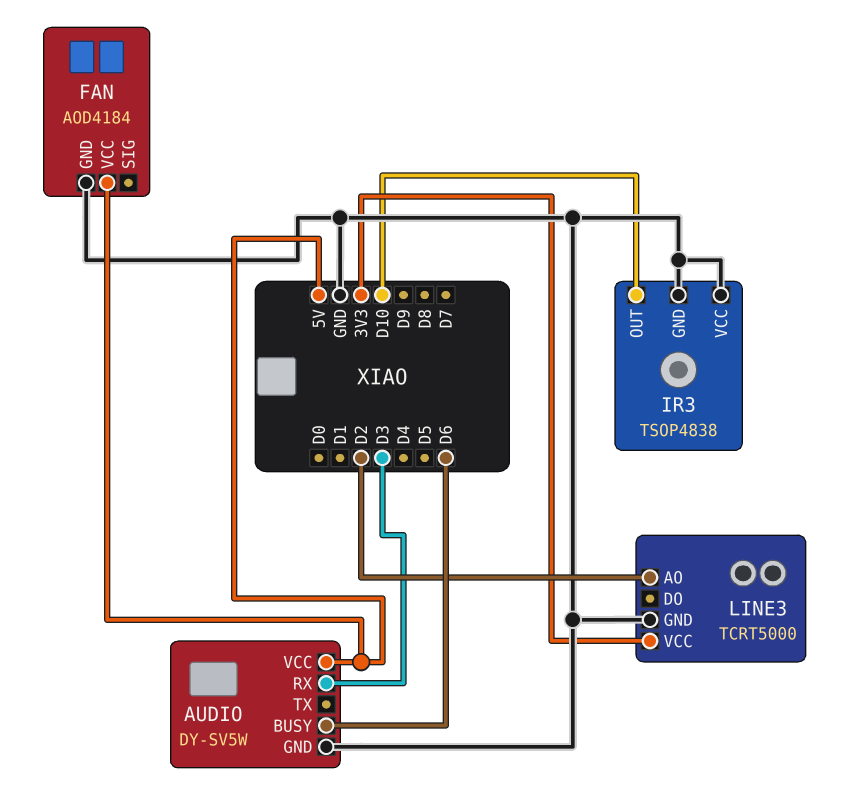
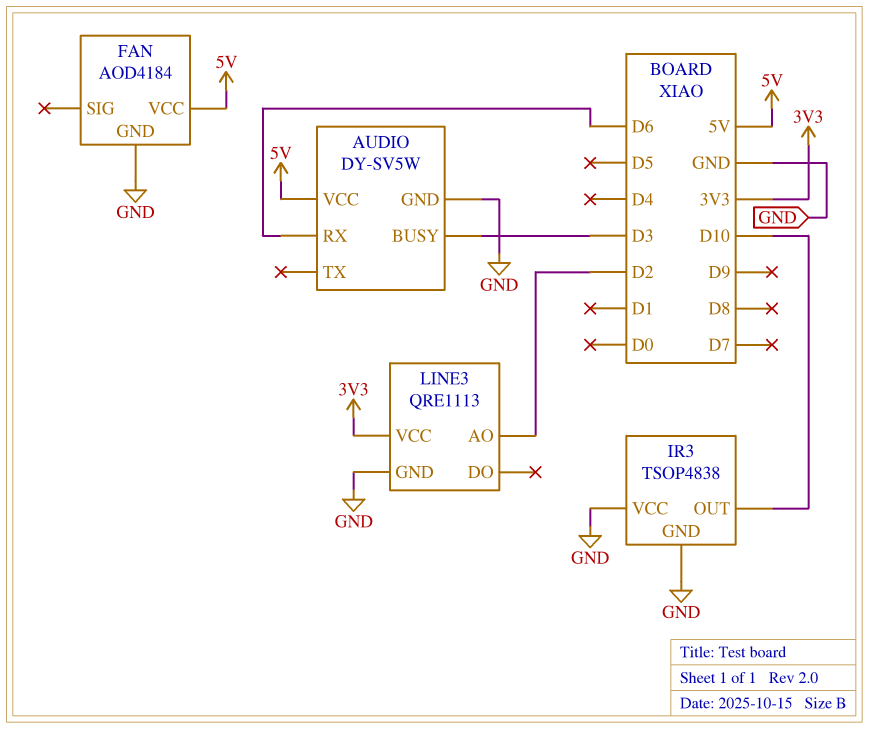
AUDIO pin BUSY: D6 -> D3
AUDIO pin RX: D3 -> D6
LINE3: TCRT5000 -> QRE1113

